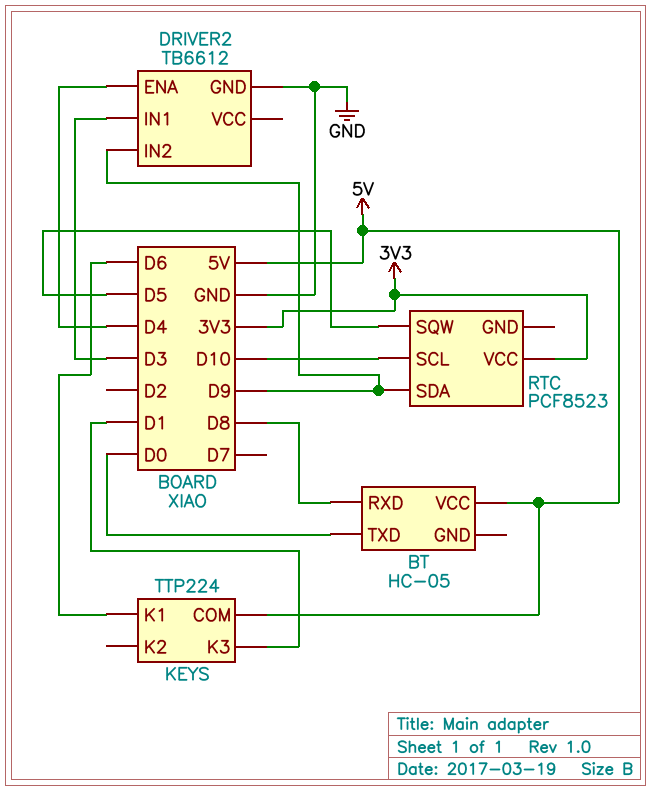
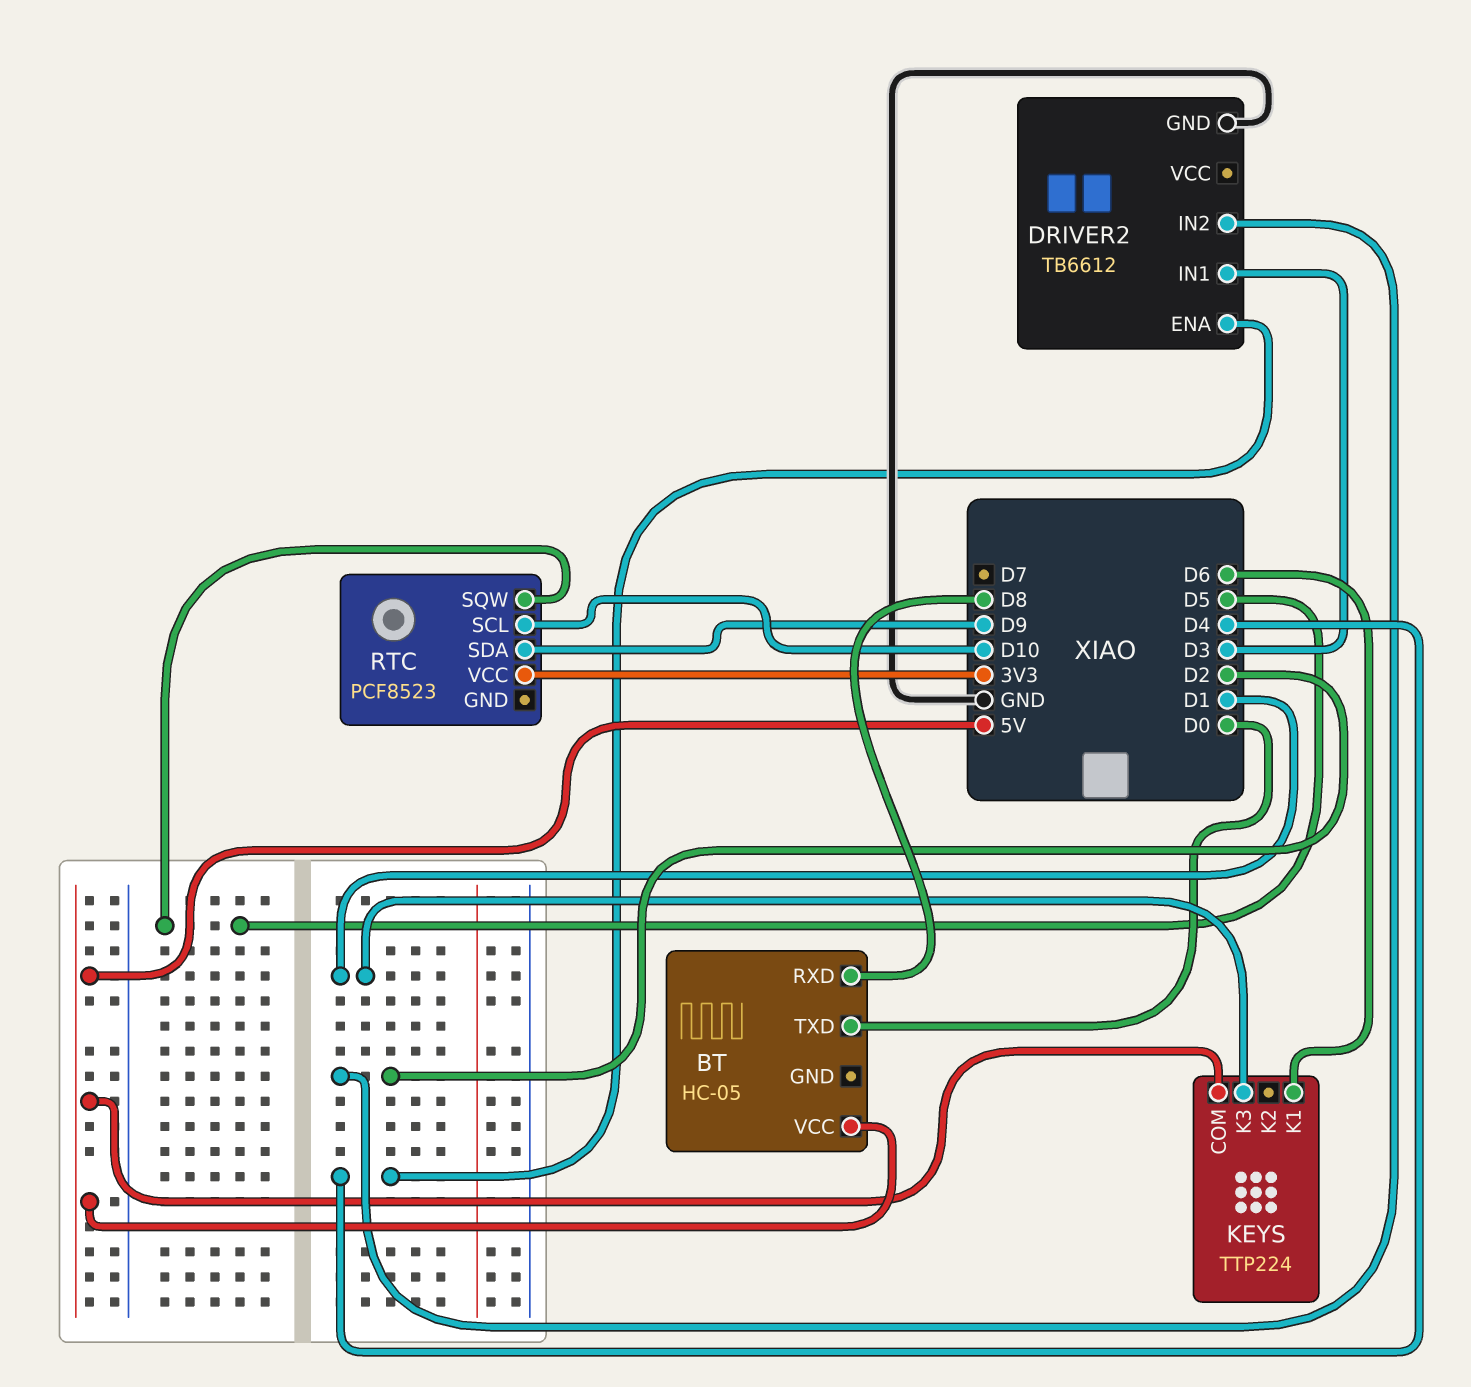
DRIVER2 pin IN2: D9 -> D2

